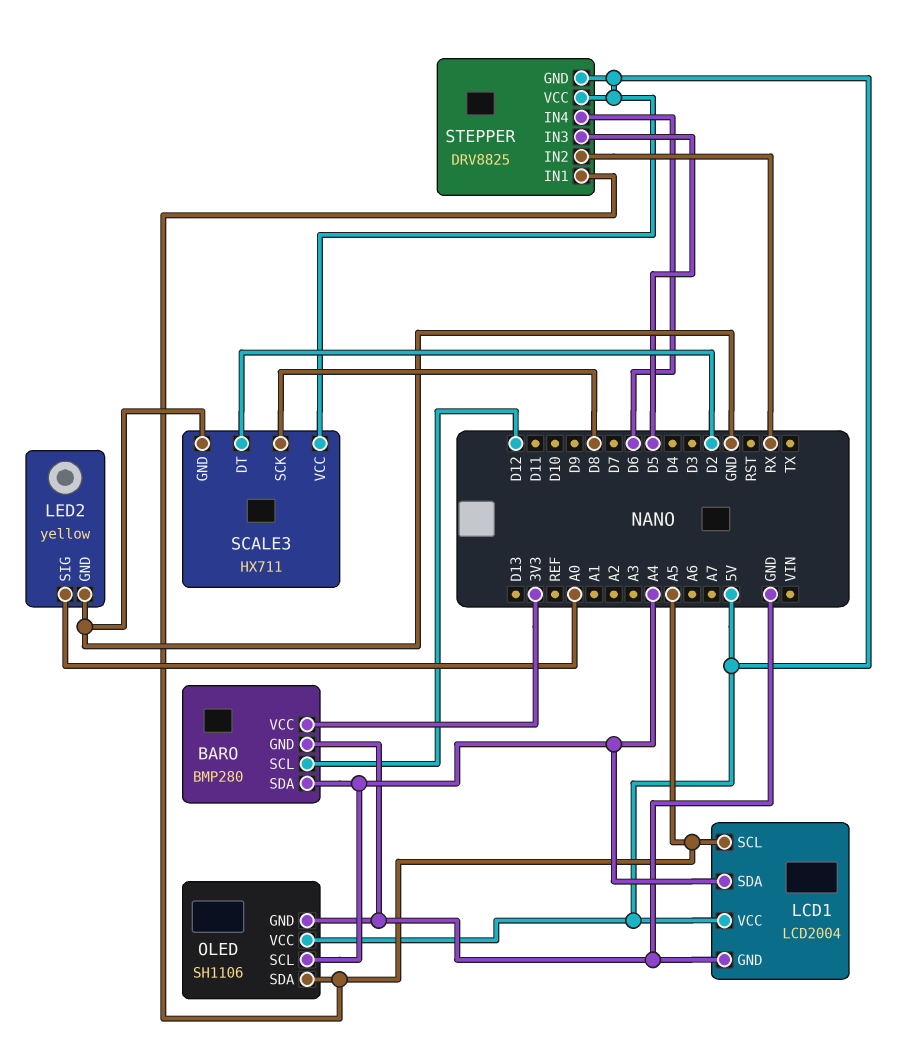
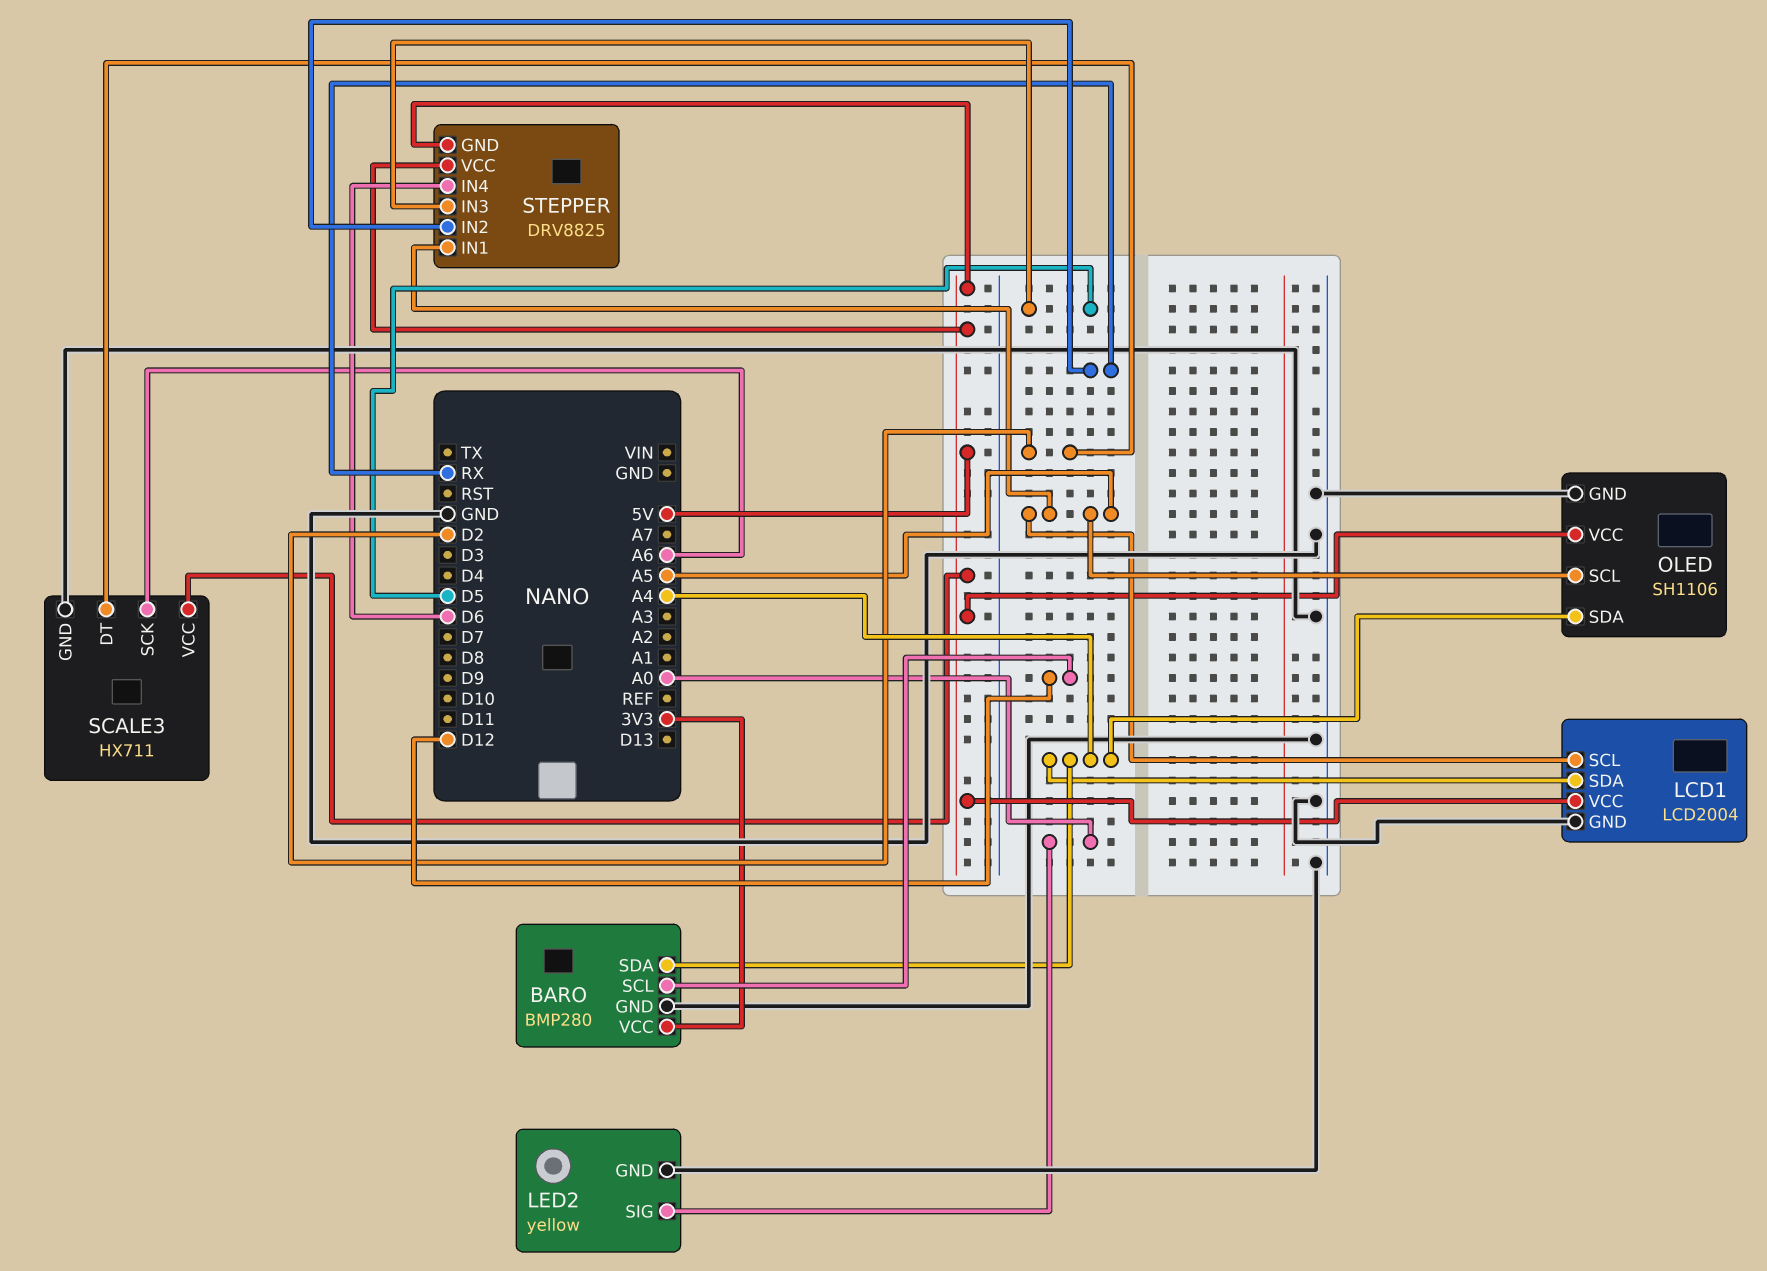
OLED pin SCL: A4 -> A5
OLED pin SDA: A5 -> A4
SCALE3 pin SCK: D8 -> A6

